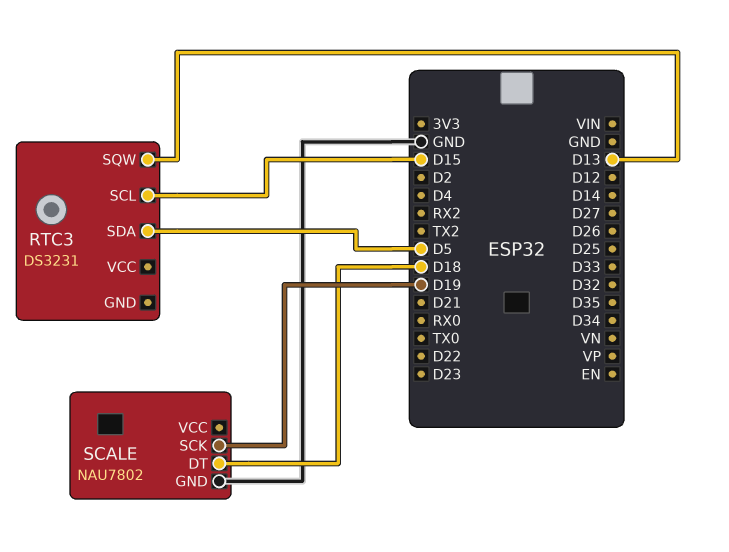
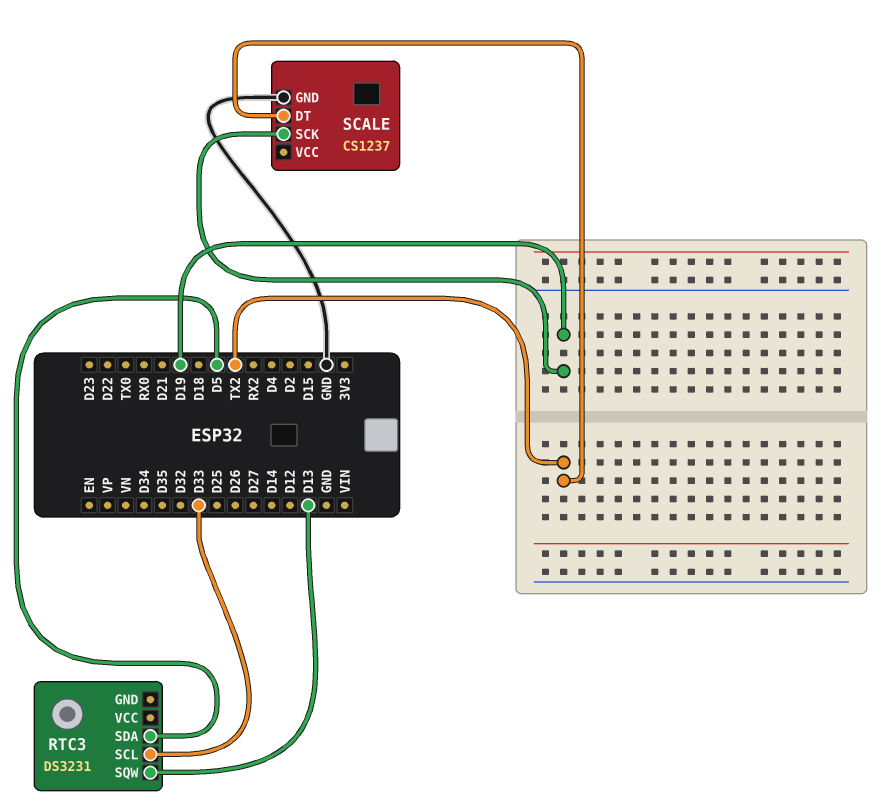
RTC3 pin SCL: D15 -> D33
SCALE: NAU7802 -> CS1237
SCALE pin DT: D18 -> TX2

